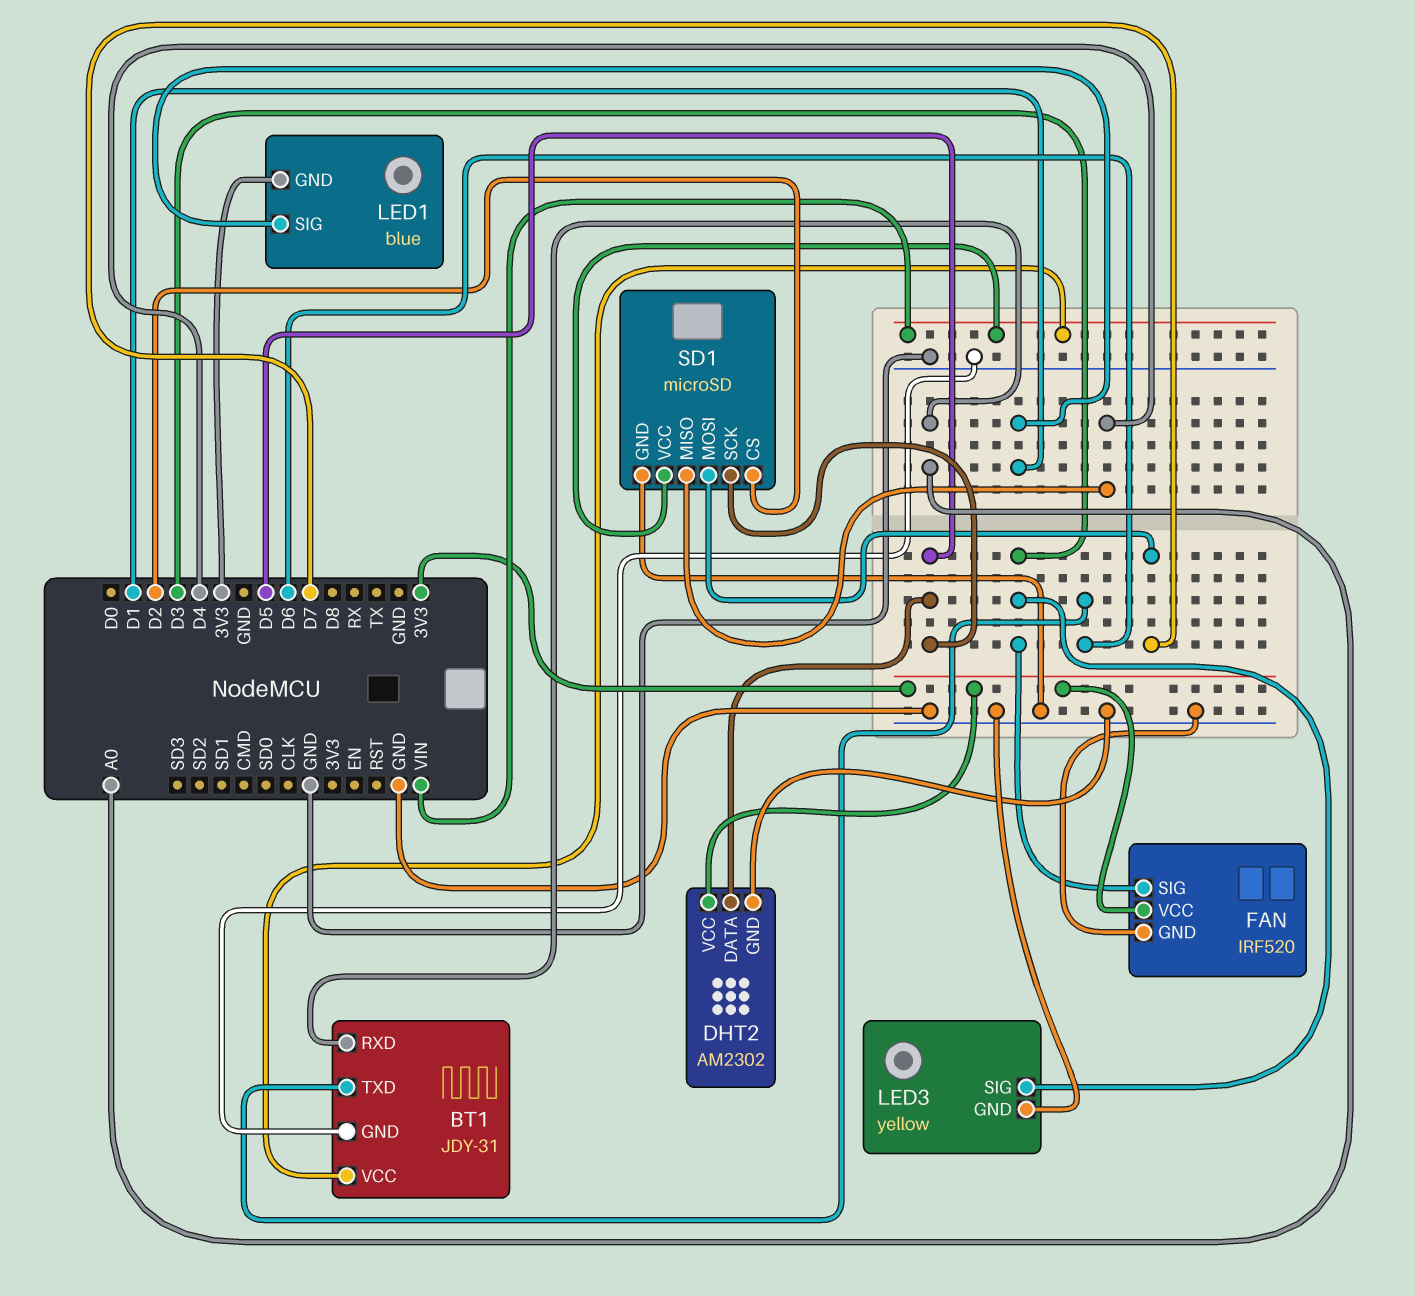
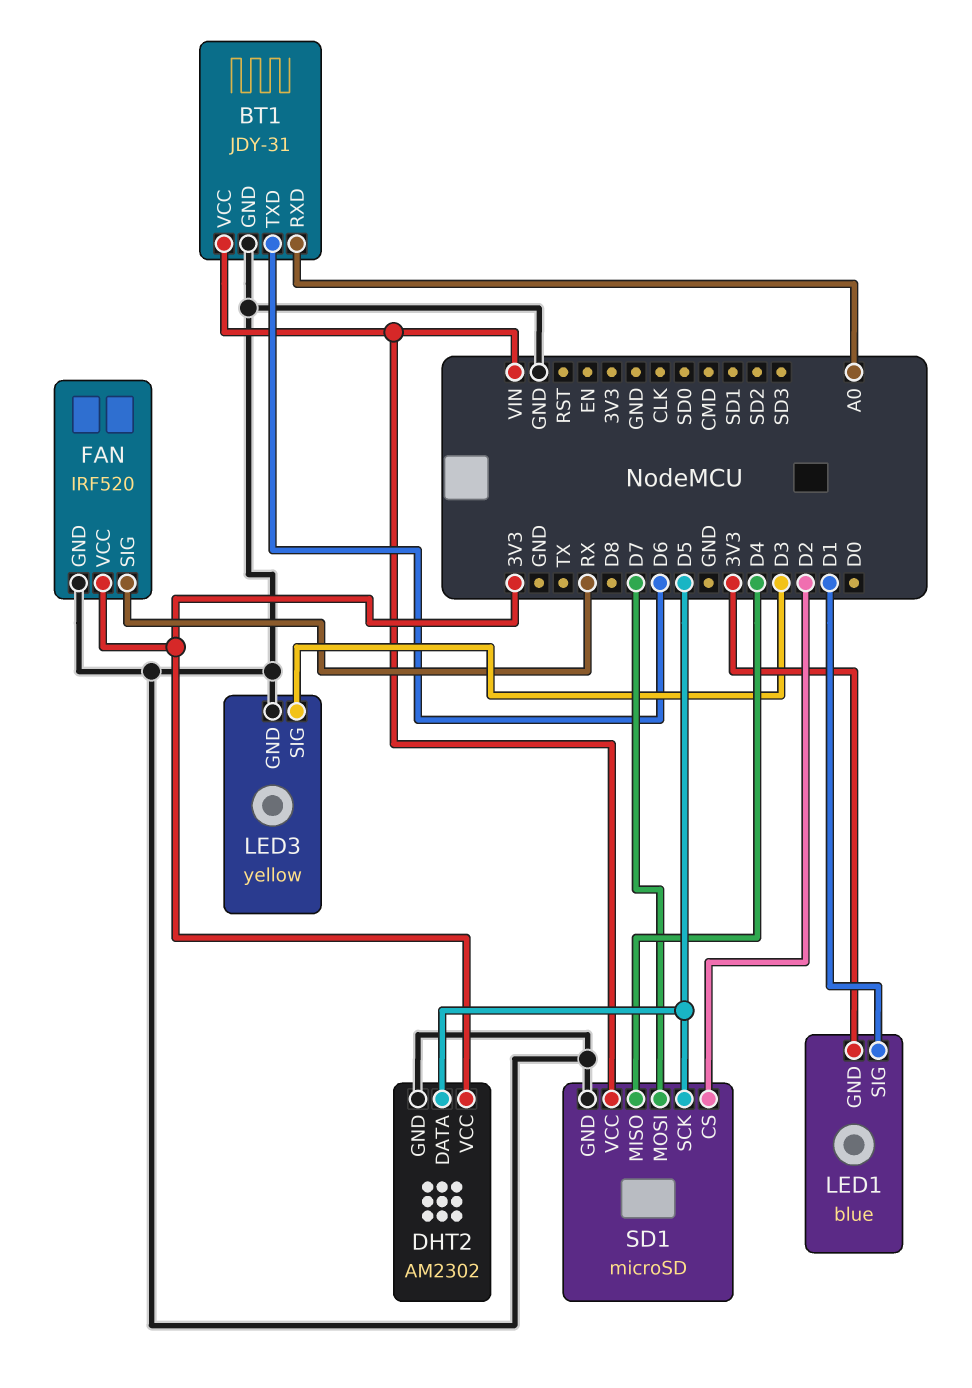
FAN pin SIG: D3 -> RX

